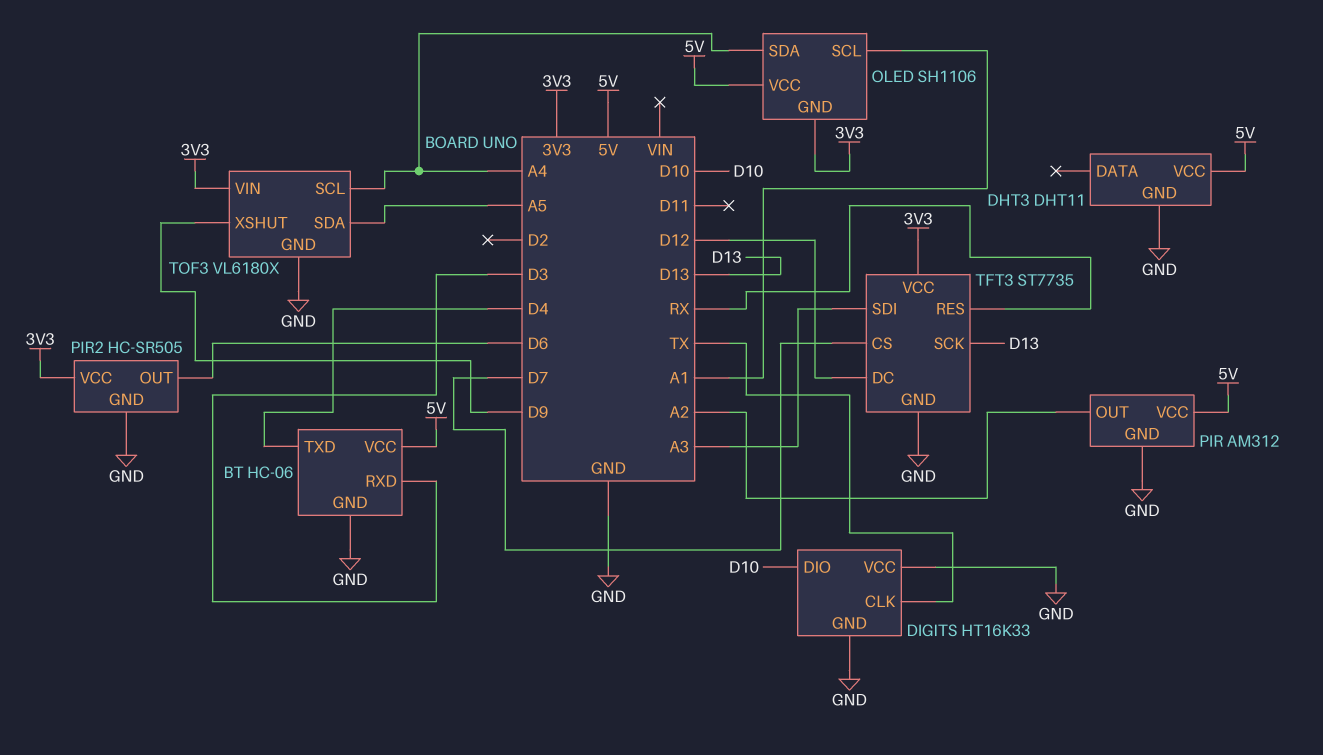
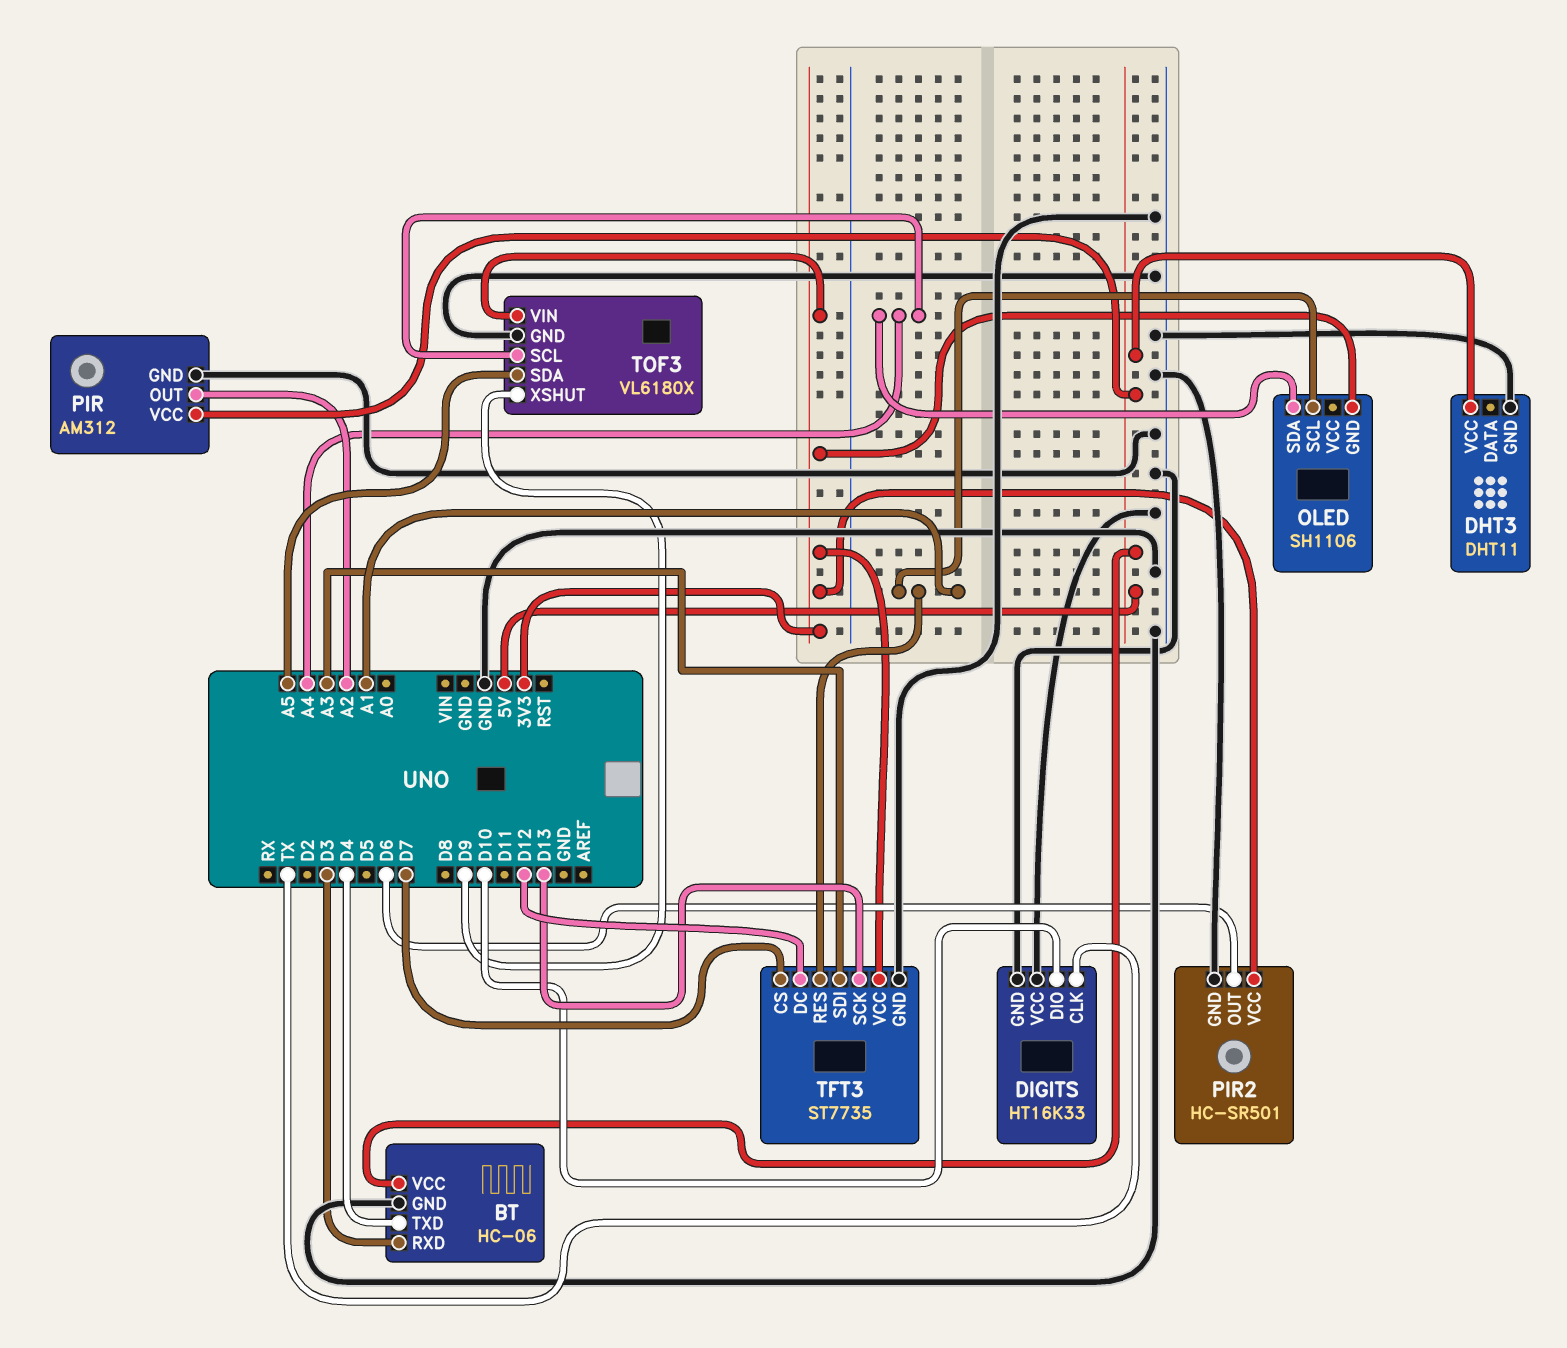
OLED pin VCC: 5V -> none
PIR2: HC-SR505 -> HC-SR501
TFT3 pin RES: RX -> A1

